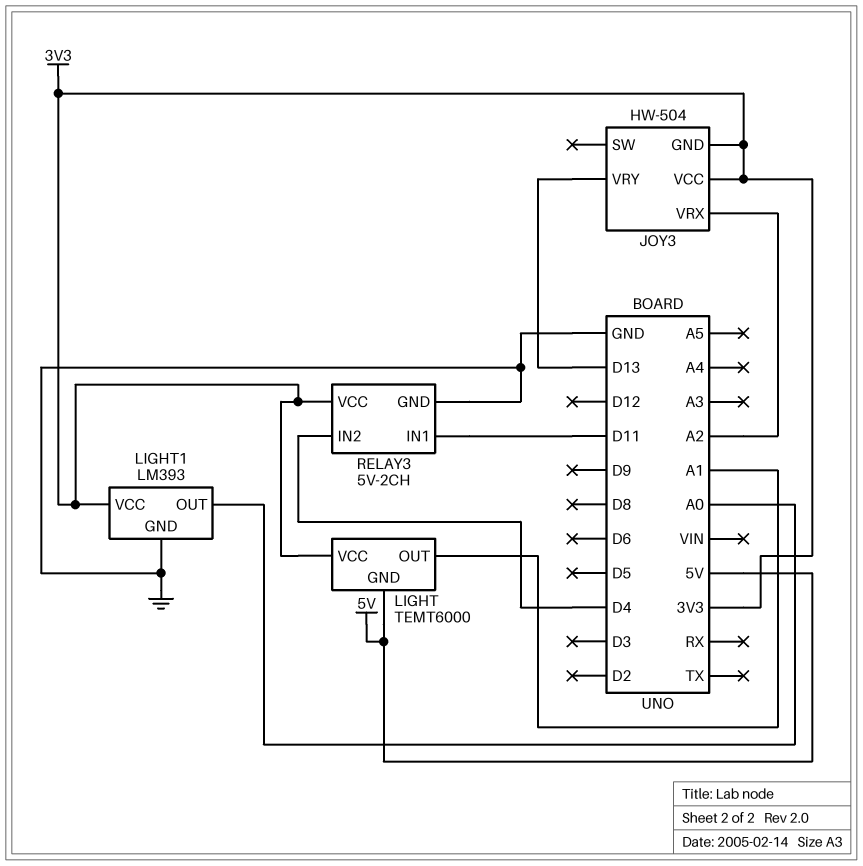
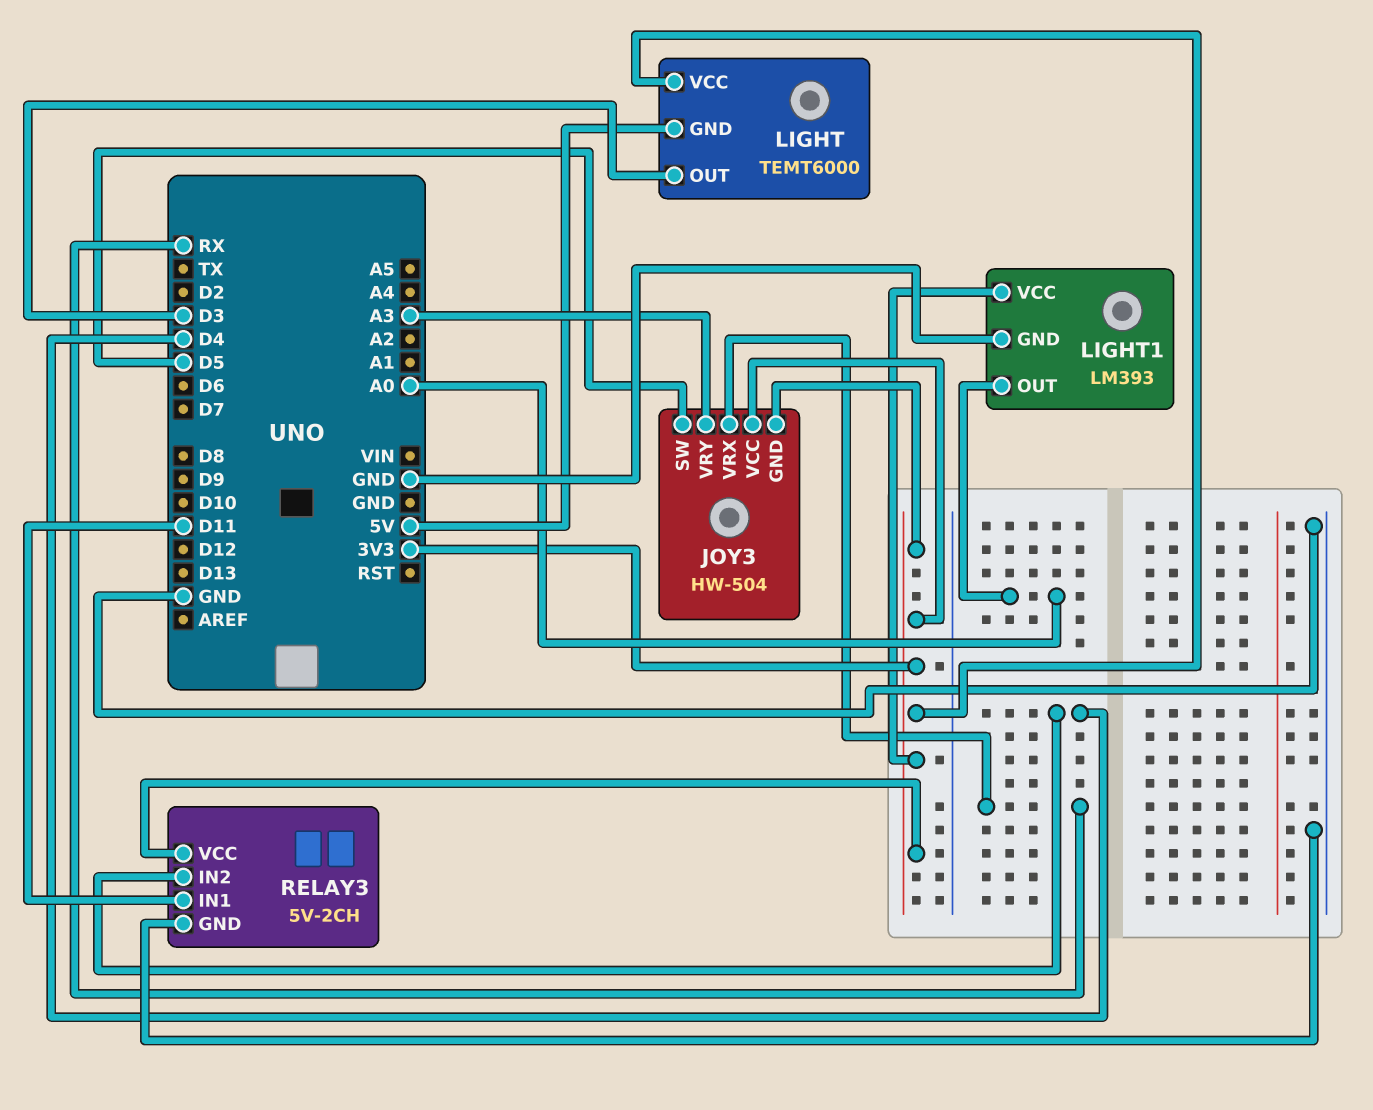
JOY3 pin SW: none -> D5
JOY3 pin VRX: A2 -> RX
JOY3 pin VRY: D13 -> A3
LIGHT pin OUT: A1 -> D3

